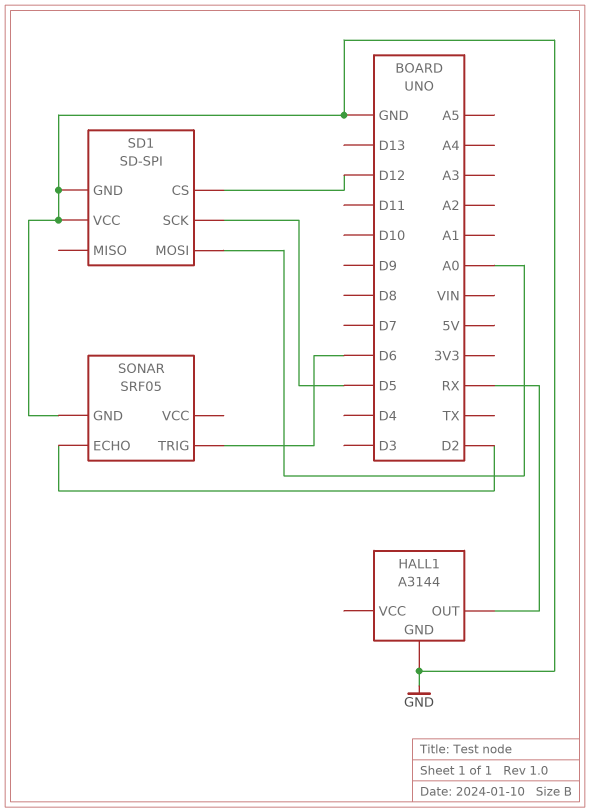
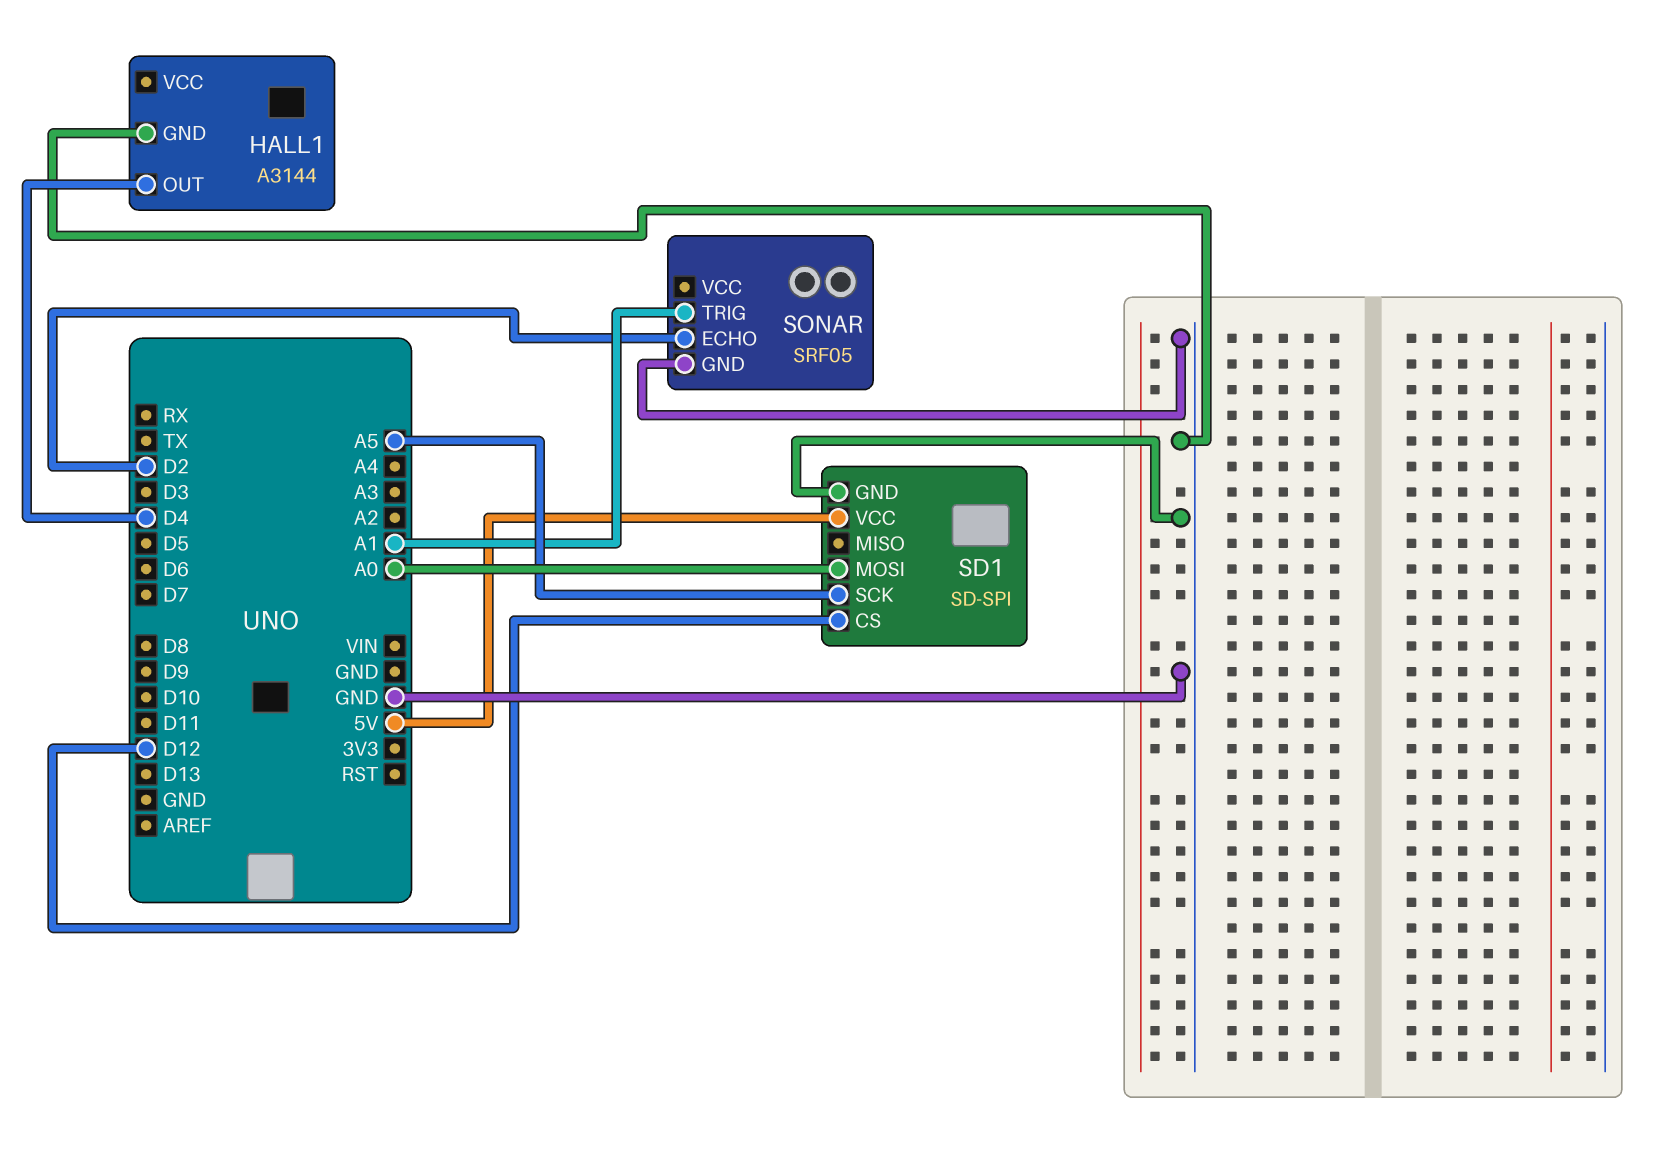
HALL1 pin OUT: RX -> D4
SD1 pin SCK: D5 -> A5
SD1 pin VCC: GND -> 5V
SONAR pin TRIG: D6 -> A1

